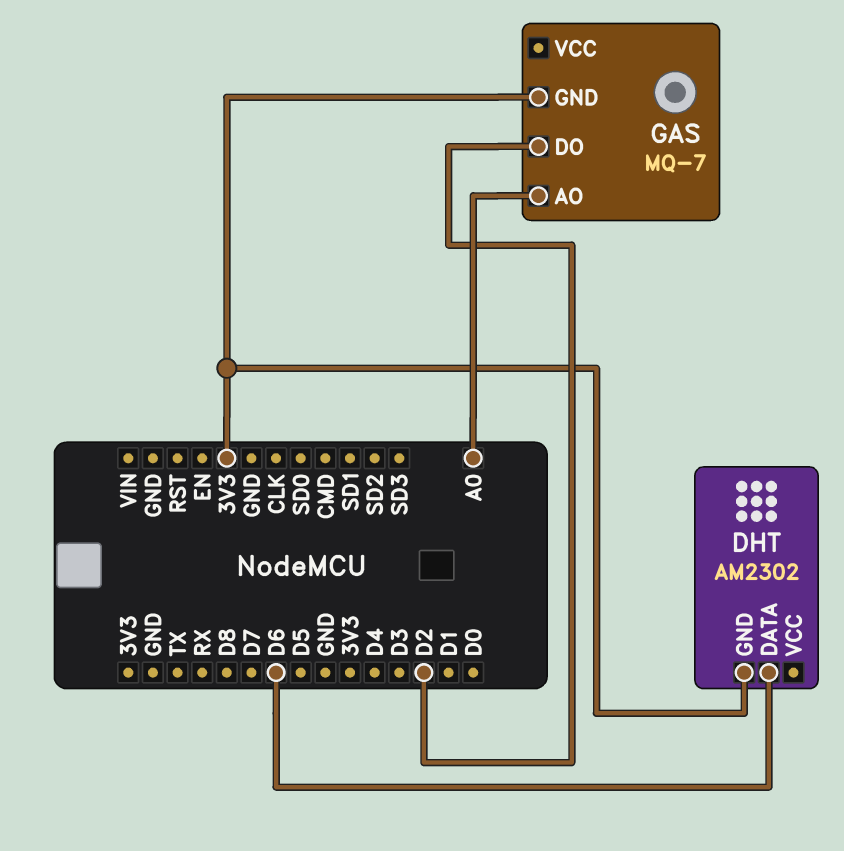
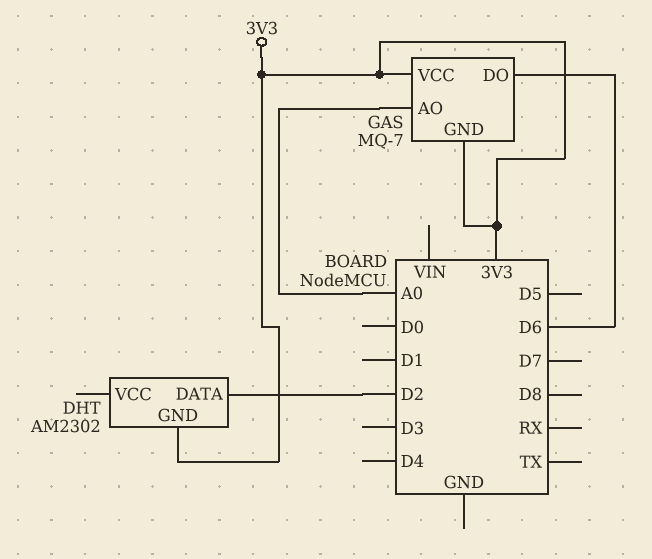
DHT pin DATA: D6 -> D2
GAS pin DO: D2 -> D6
GAS pin VCC: none -> 3V3

